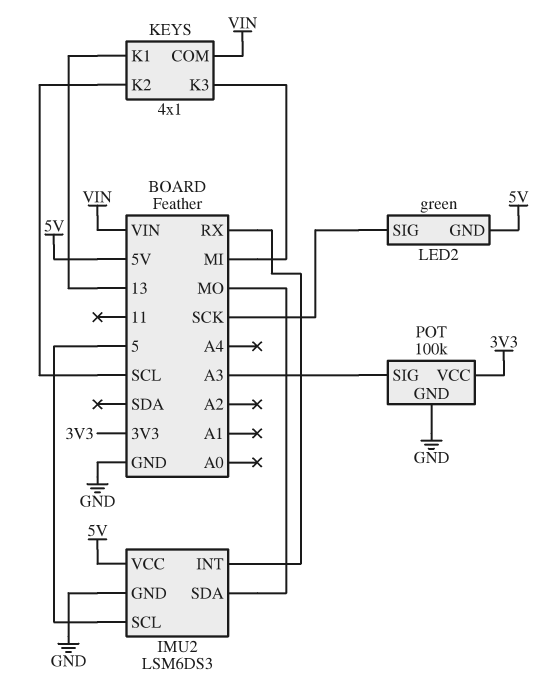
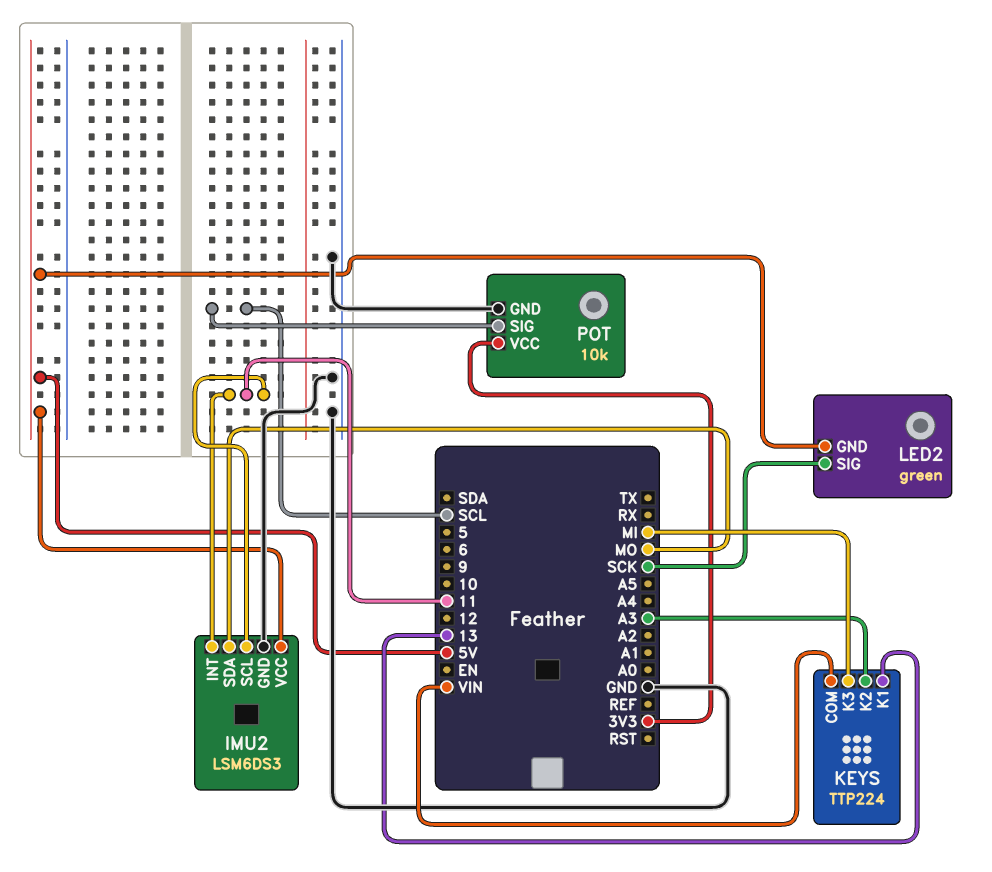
IMU2 pin INT: RX -> 11
IMU2 pin SCL: 5 -> 11
KEYS: 4x1 -> TTP224
KEYS pin K2: SCL -> A3
POT: 100k -> 10k
POT pin SIG: A3 -> SCL

